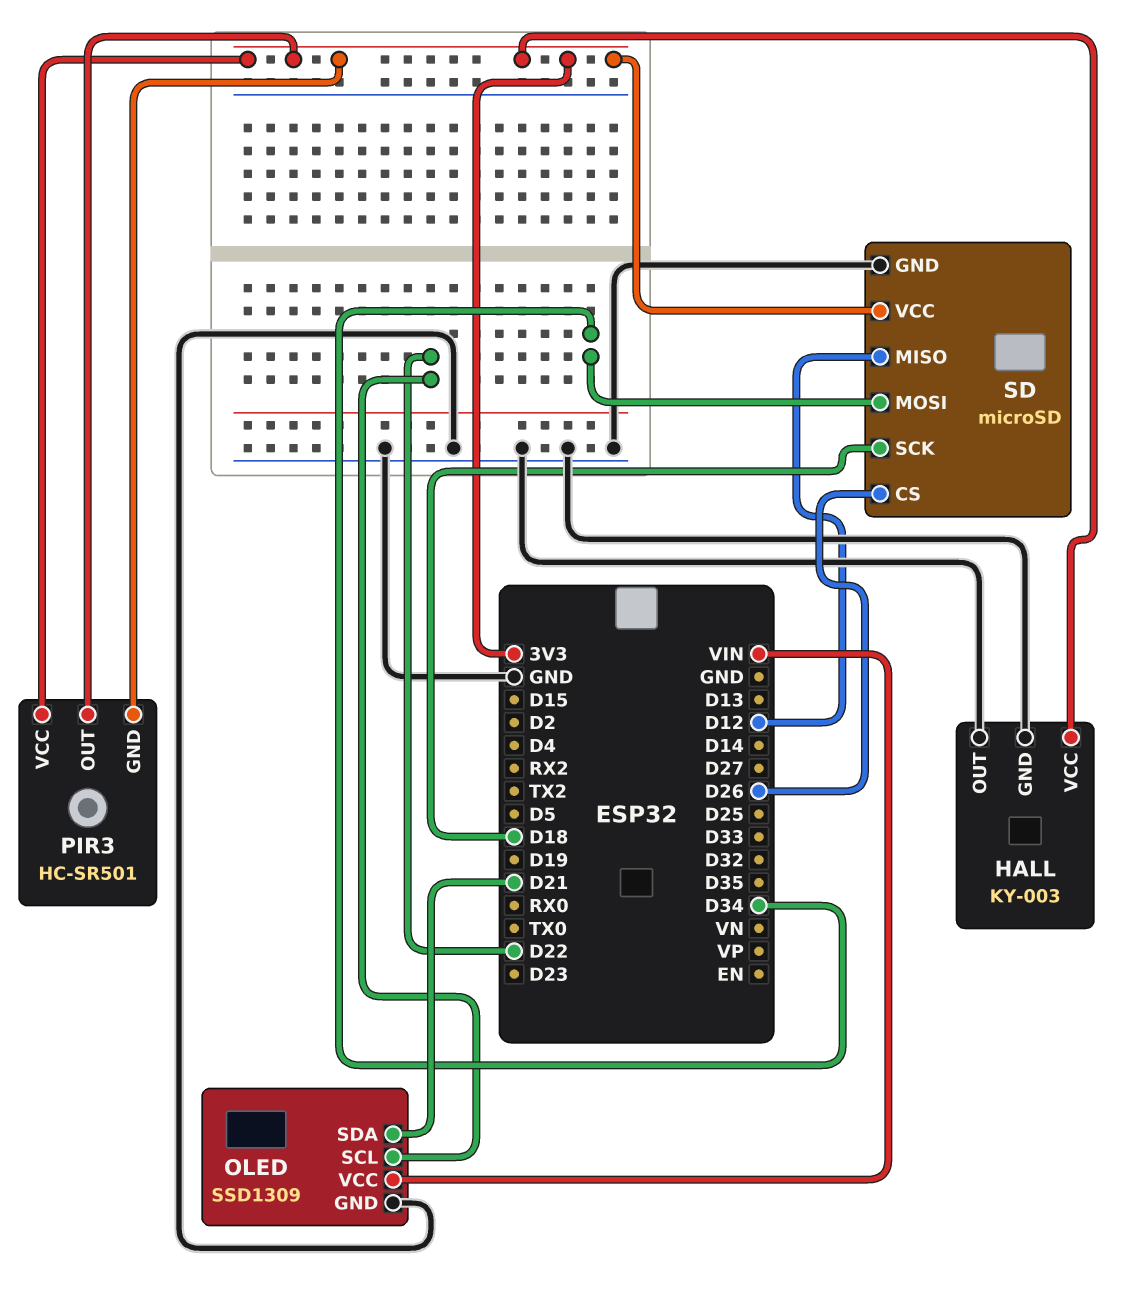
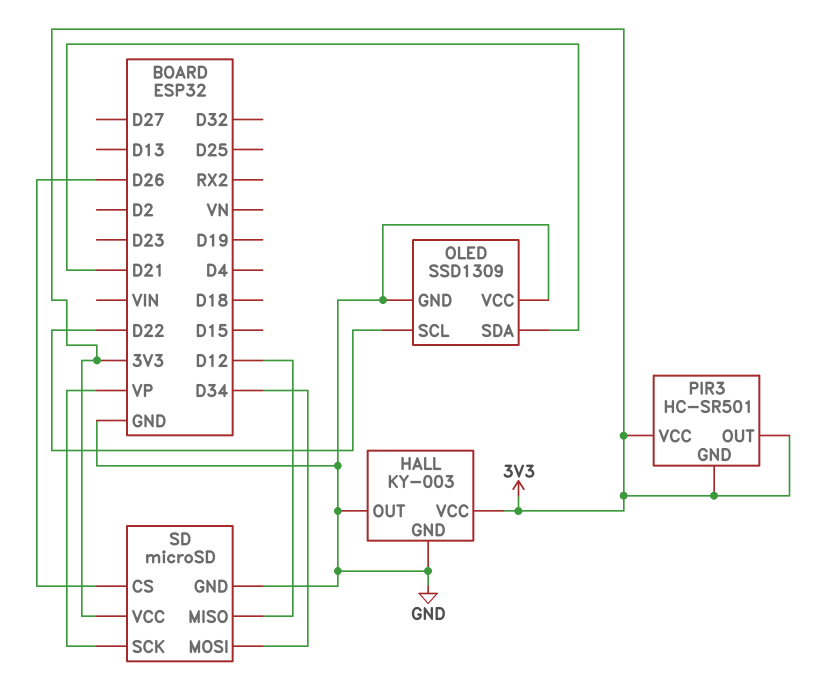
OLED pin VCC: VIN -> GND
SD pin SCK: D18 -> VP

